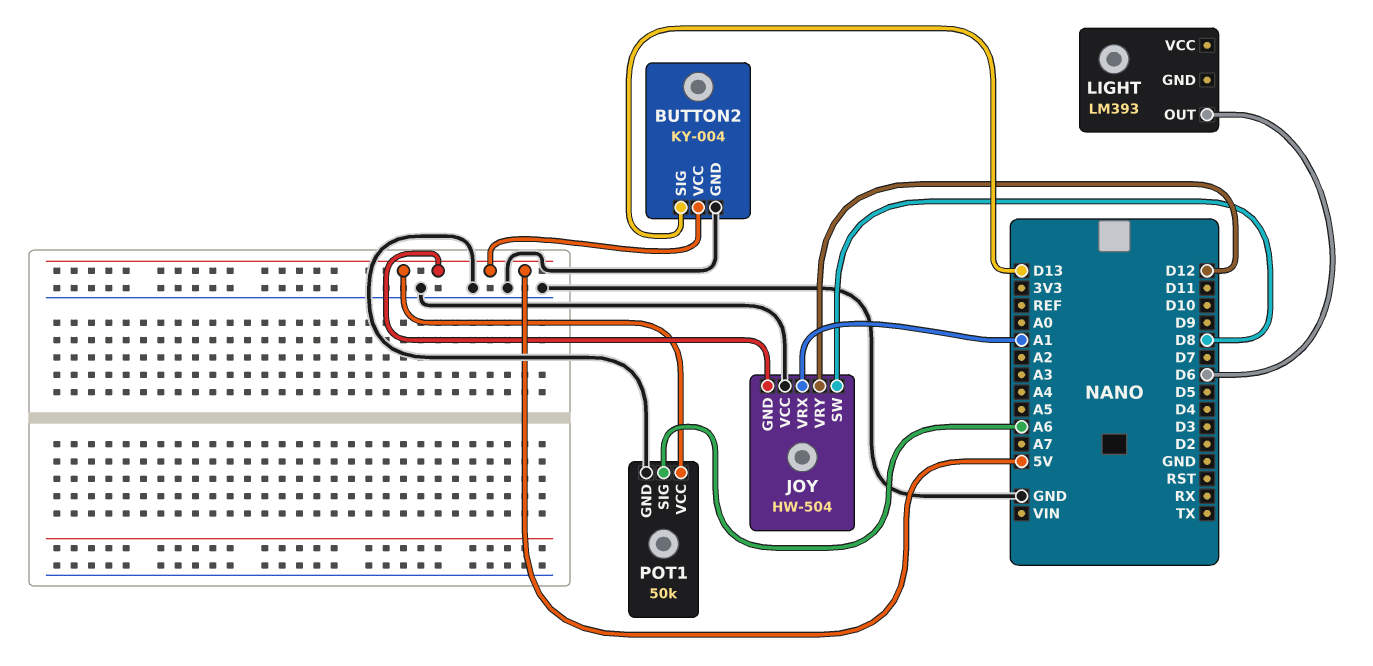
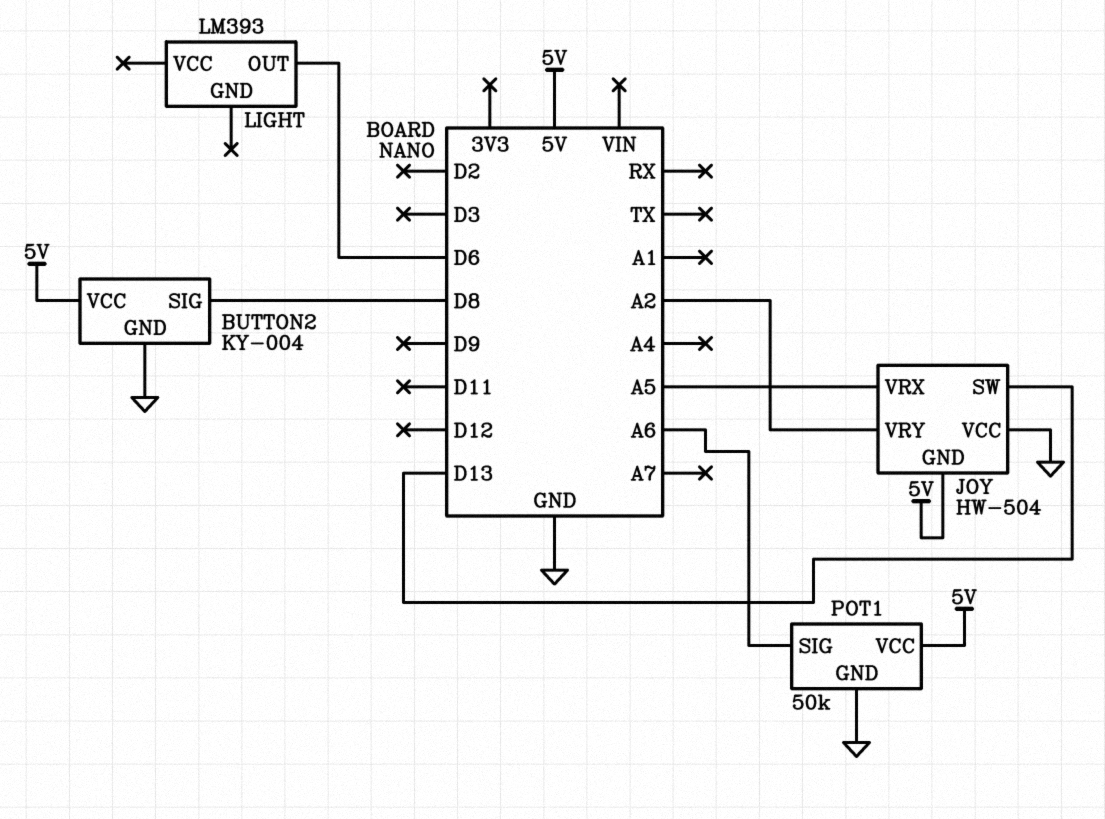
BUTTON2 pin SIG: D13 -> D8
JOY pin SW: D8 -> D13
JOY pin VRX: A1 -> A5
JOY pin VRY: D12 -> A2

